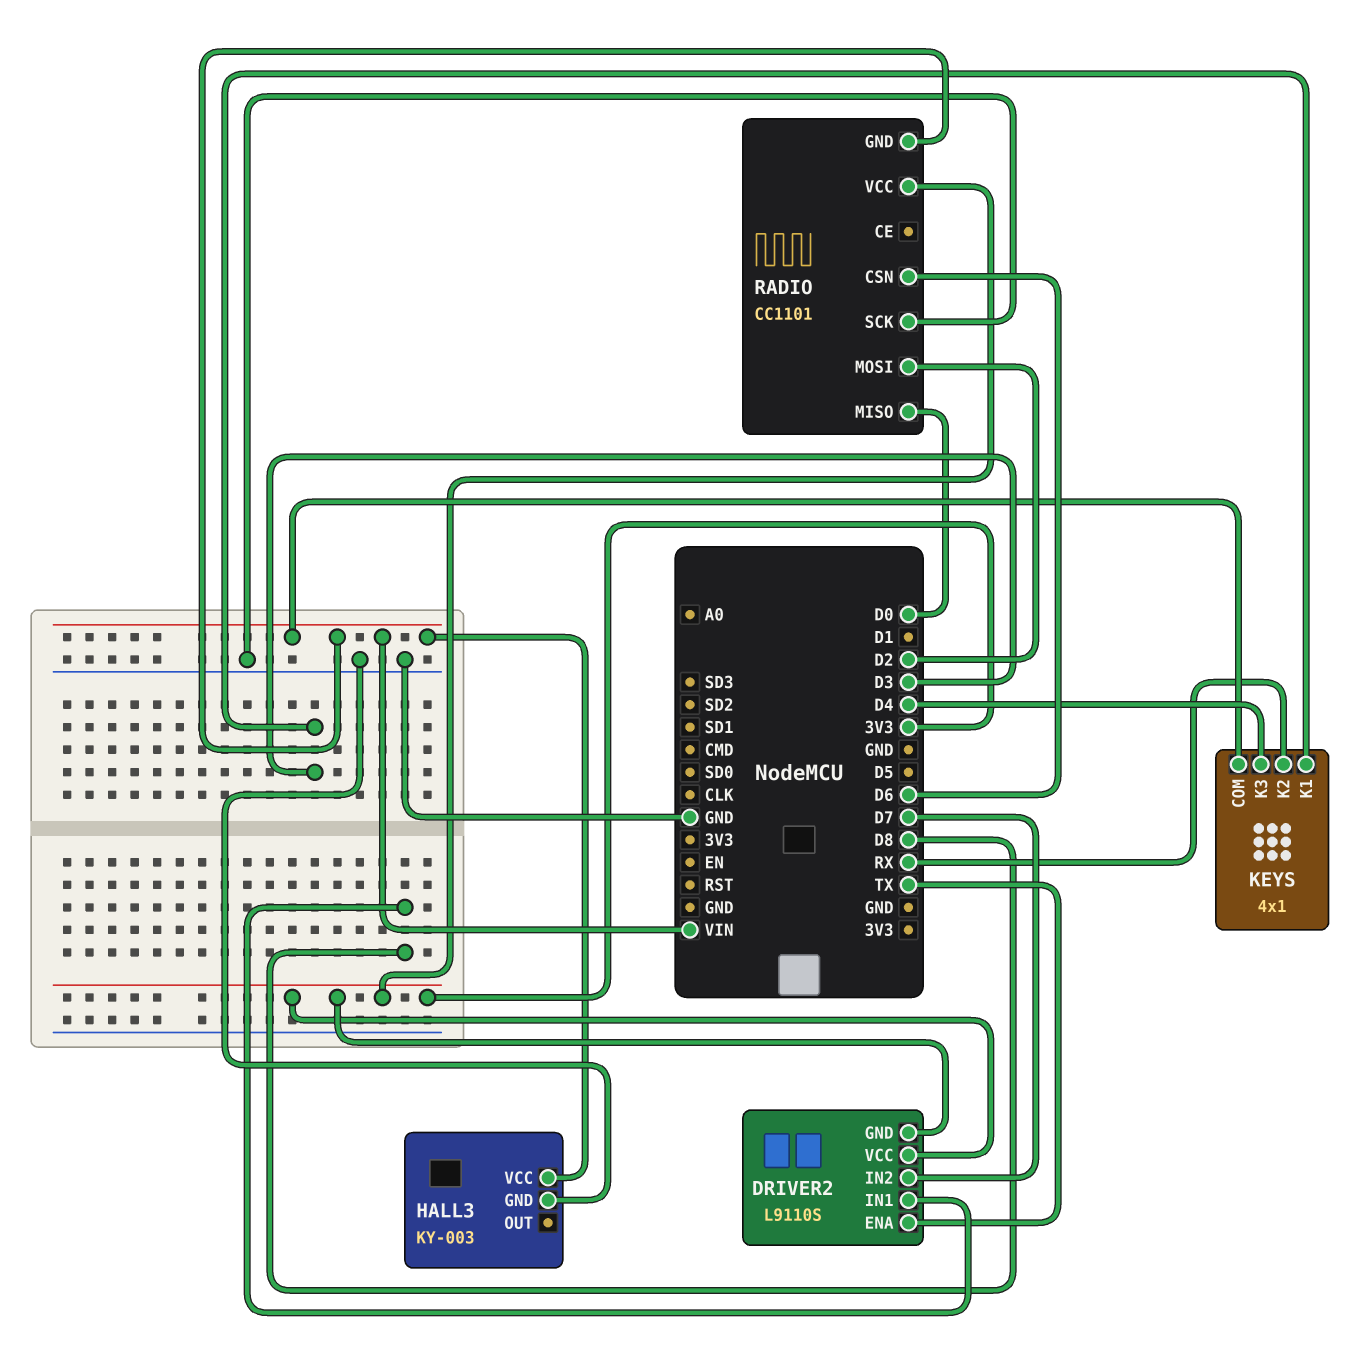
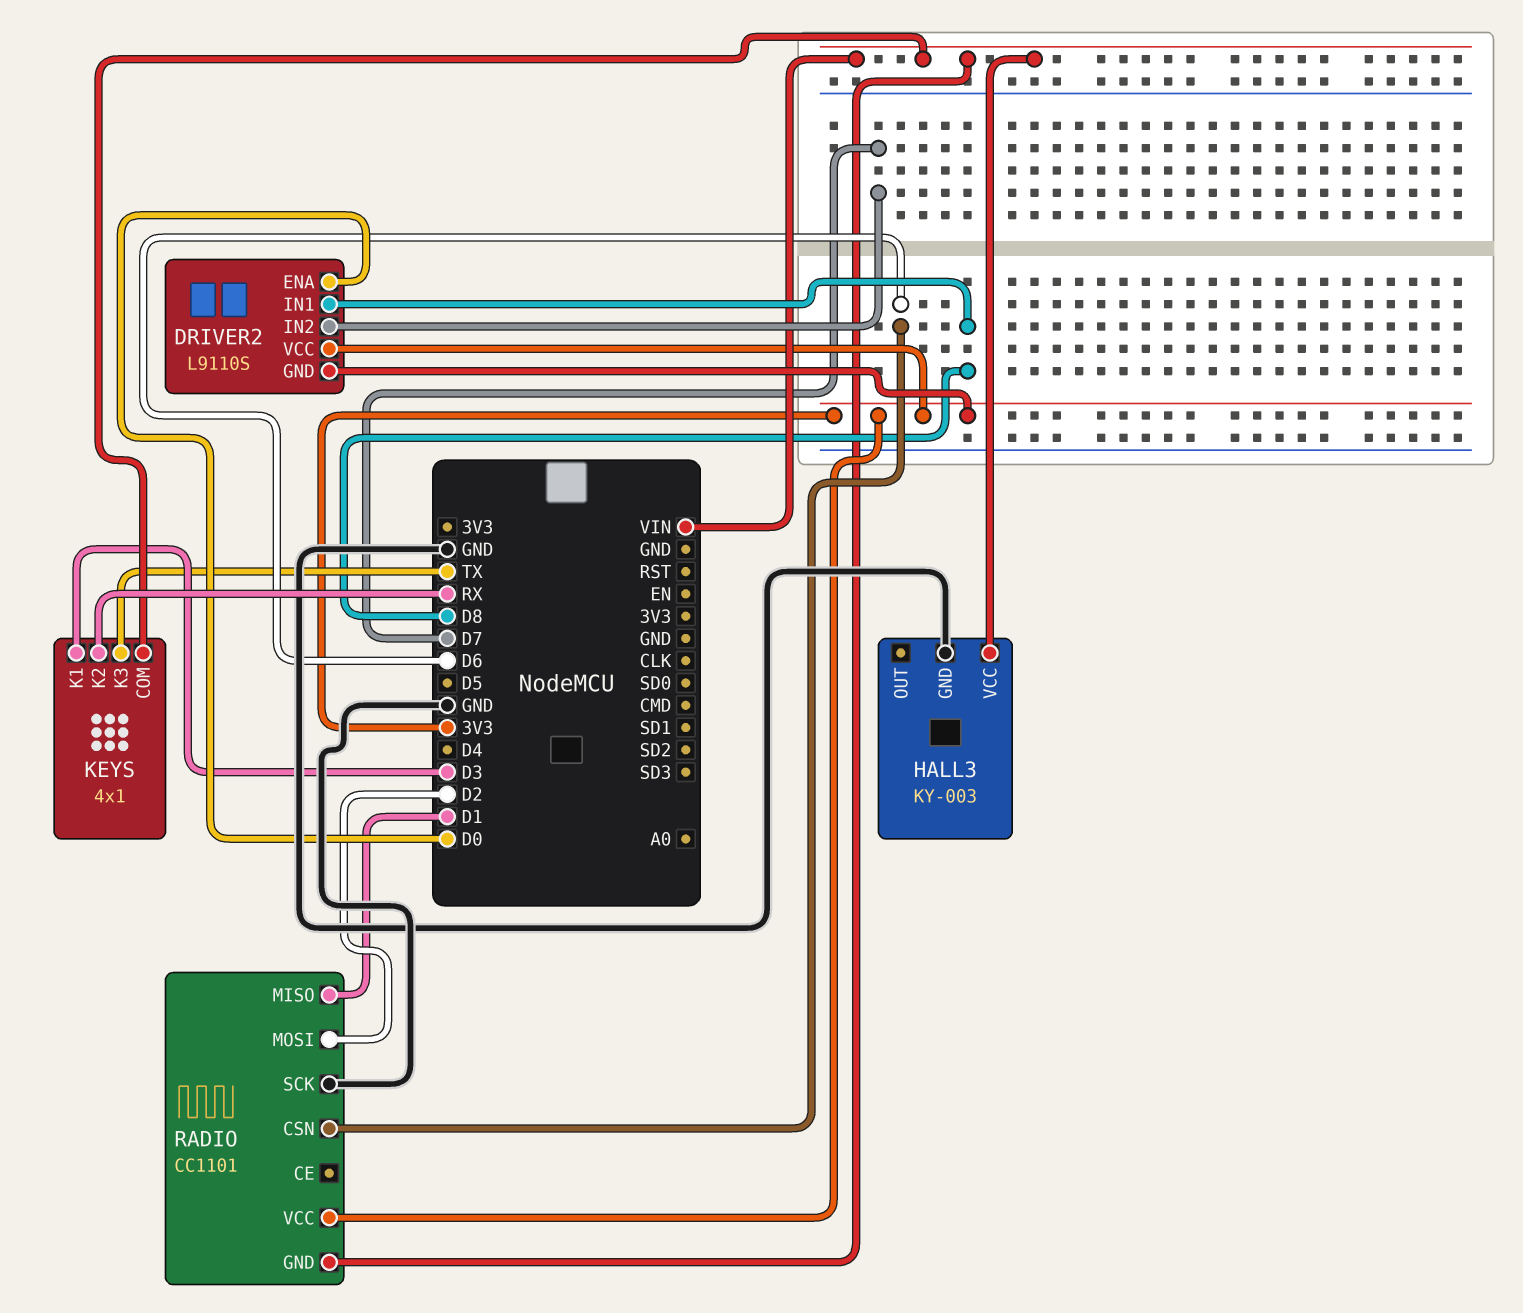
DRIVER2 pin ENA: TX -> D0
KEYS pin K3: D4 -> TX
RADIO pin MISO: D0 -> D1

